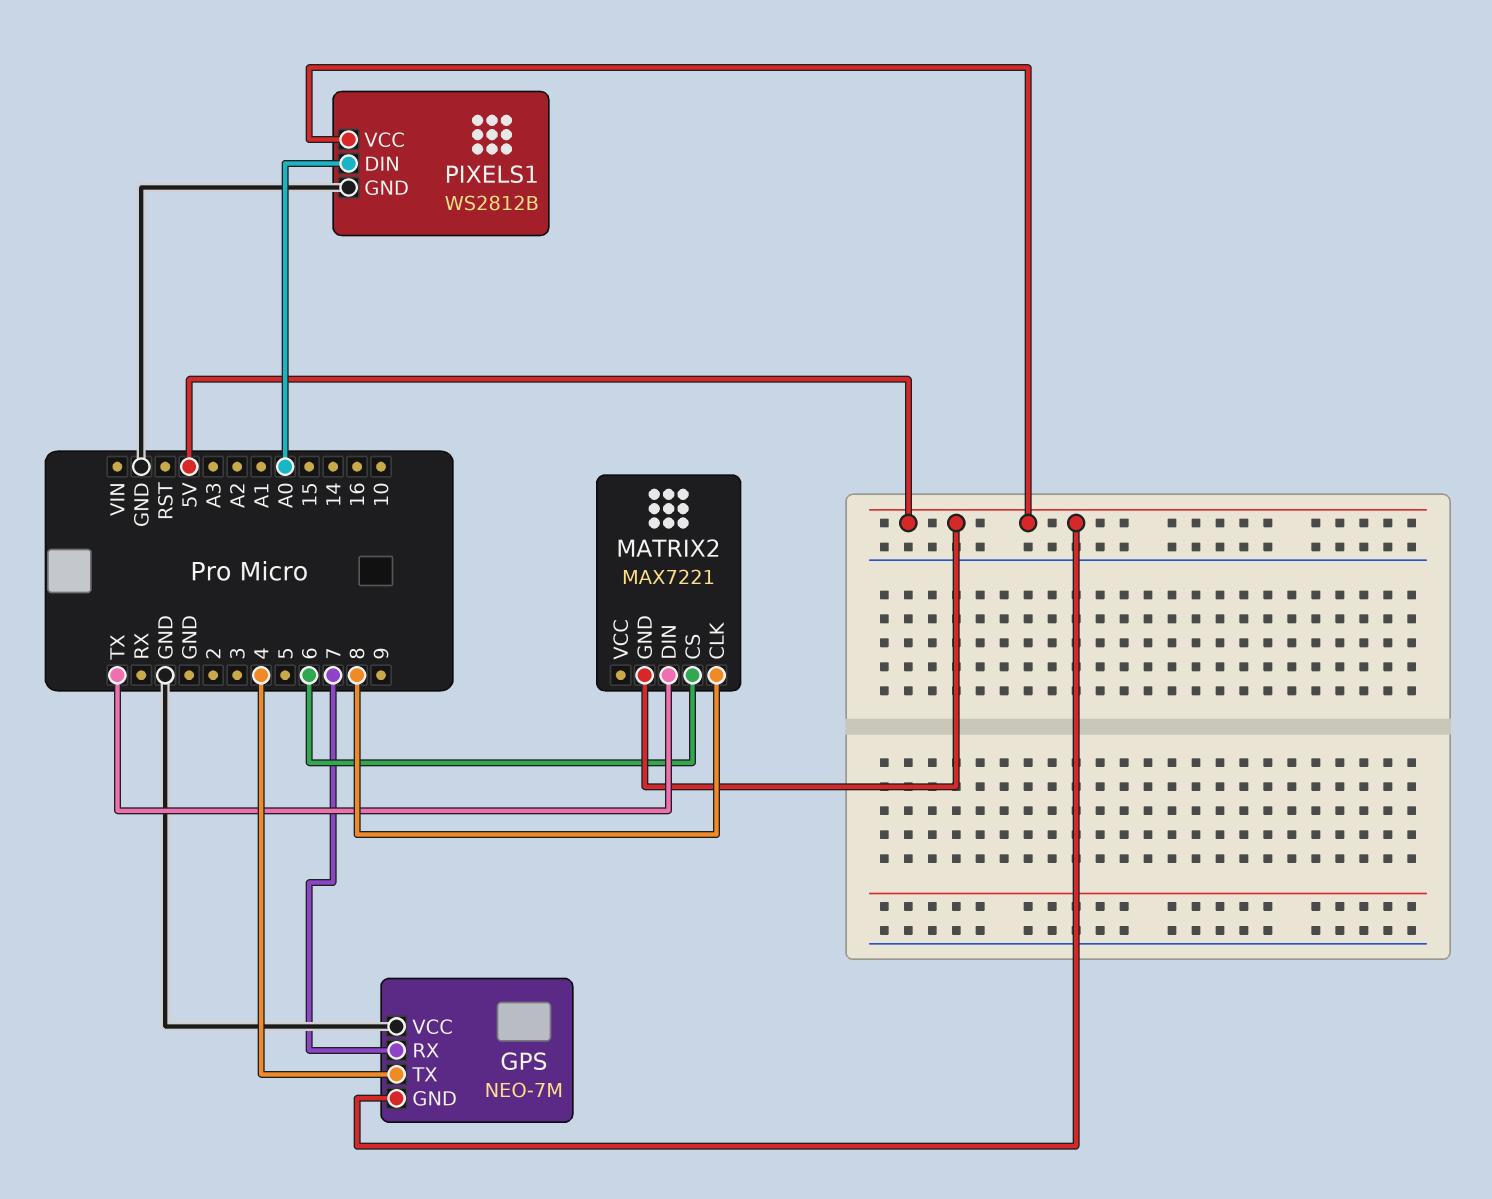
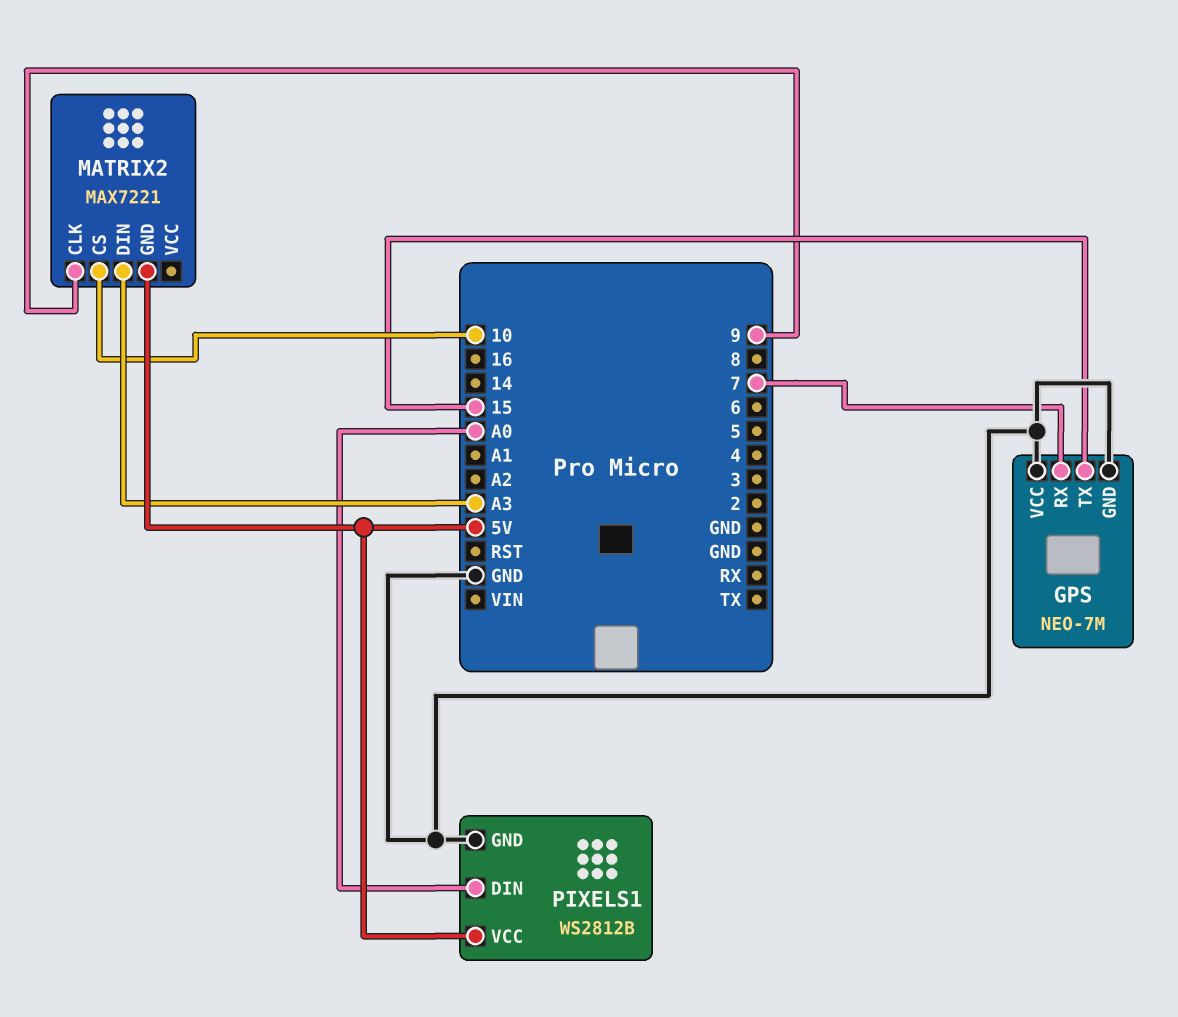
GPS pin GND: 5V -> GND
GPS pin TX: 4 -> 15
MATRIX2 pin CLK: 8 -> 9
MATRIX2 pin CS: 6 -> 10
MATRIX2 pin DIN: TX -> A3

